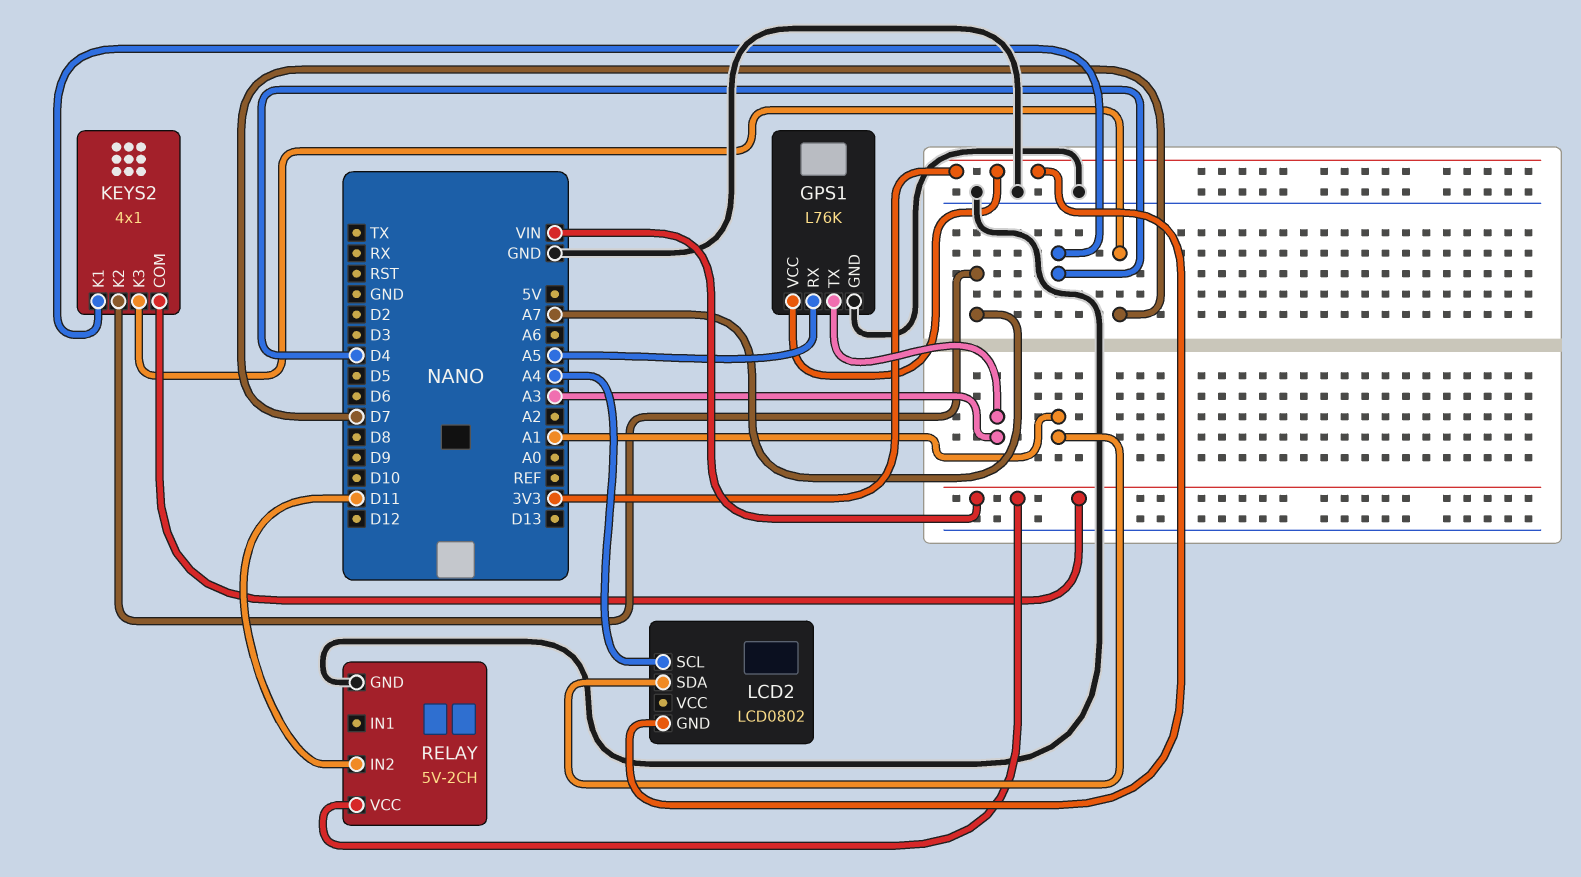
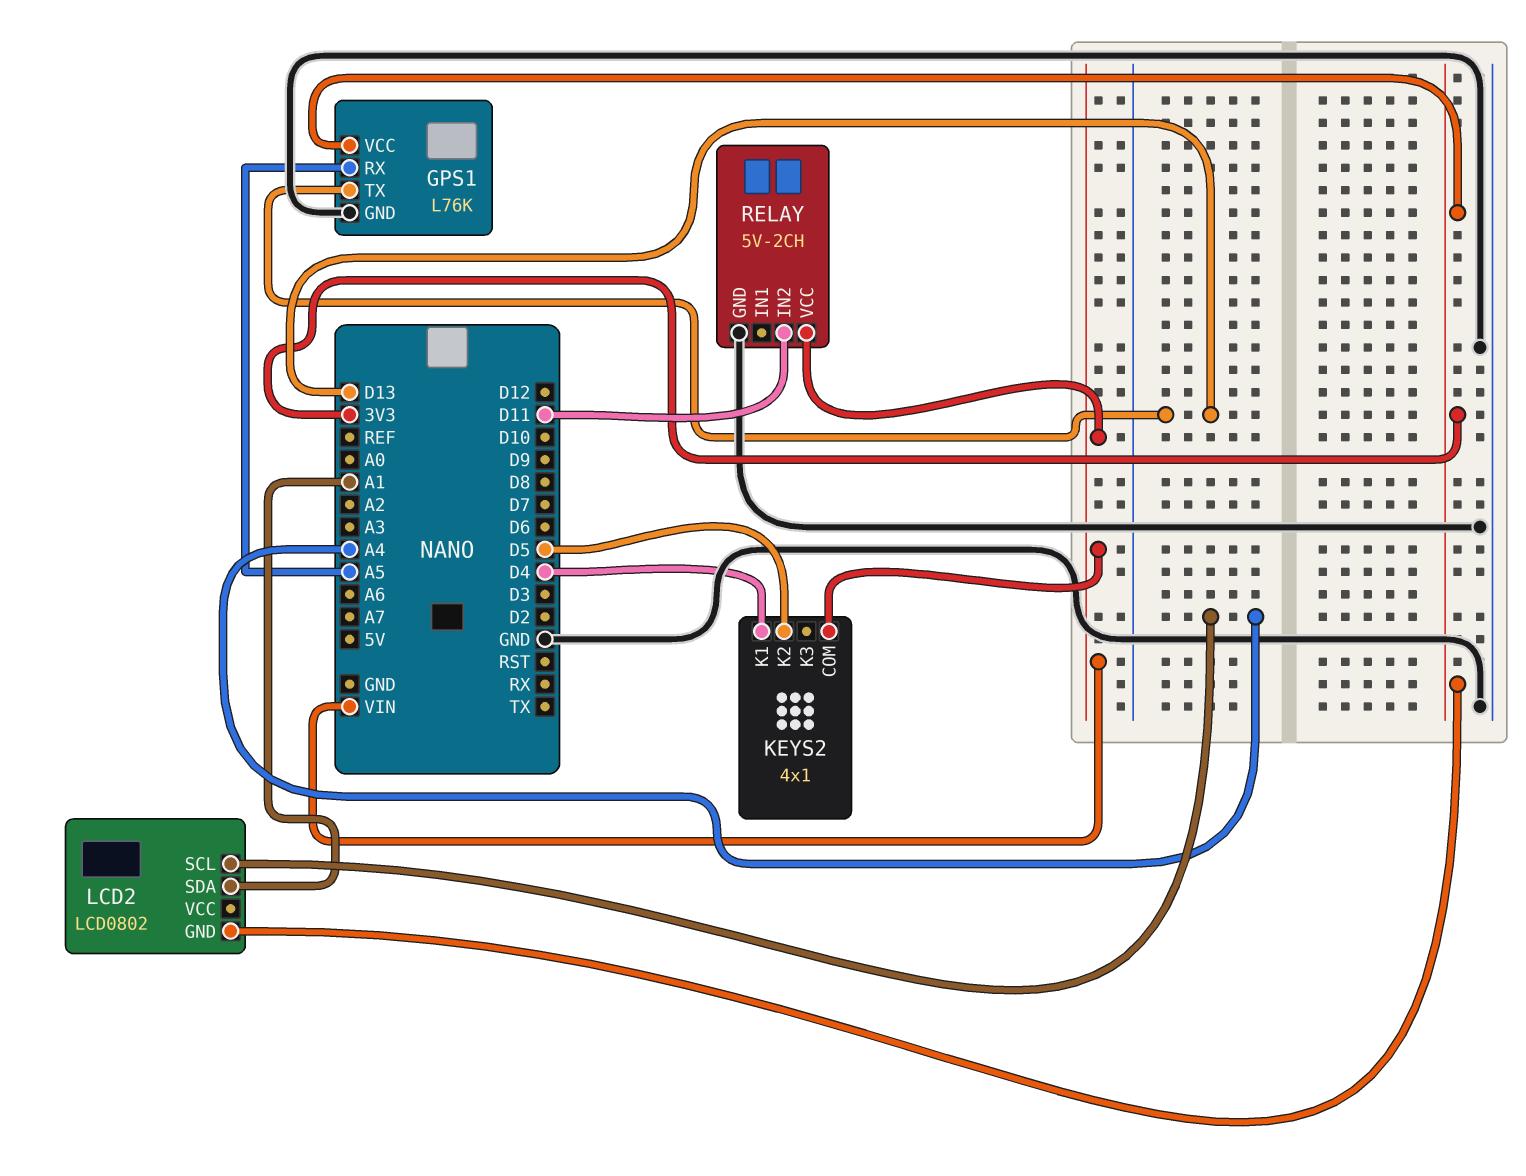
GPS1 pin TX: A3 -> D13
KEYS2 pin K2: A7 -> D5
KEYS2 pin K3: D7 -> none

